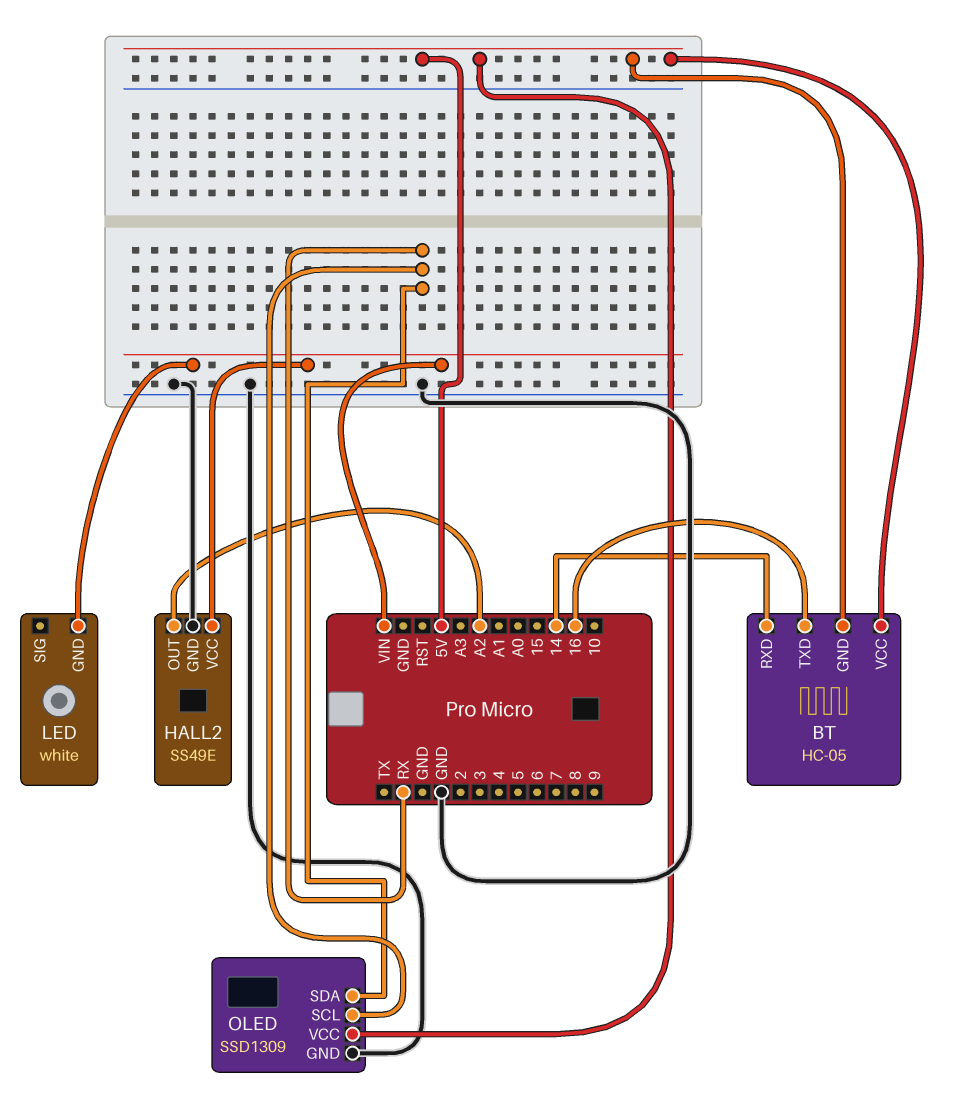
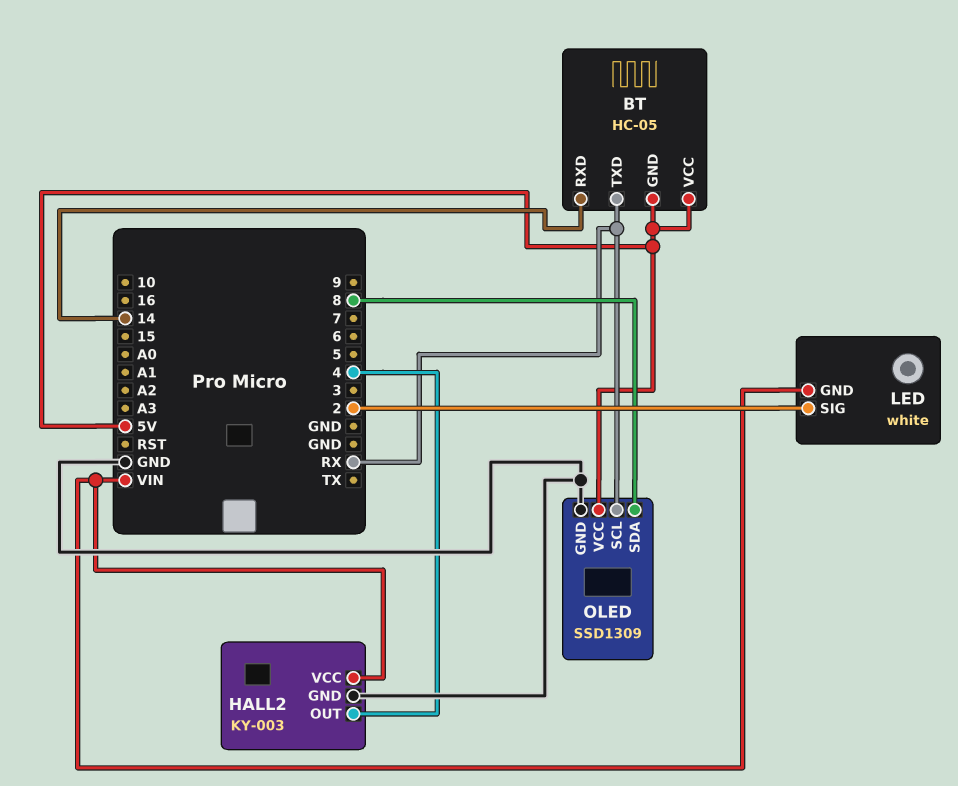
BT pin TXD: 16 -> RX
HALL2: SS49E -> KY-003
HALL2 pin OUT: A2 -> 4
LED pin SIG: none -> 2
OLED pin SDA: RX -> 8

